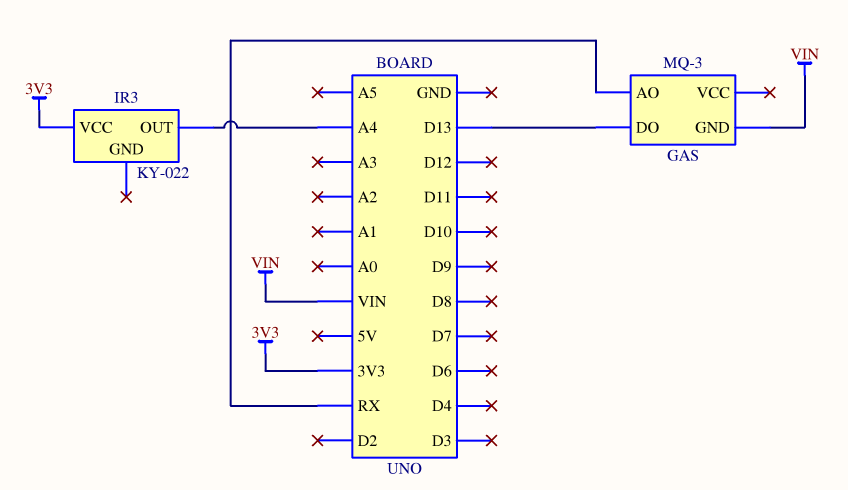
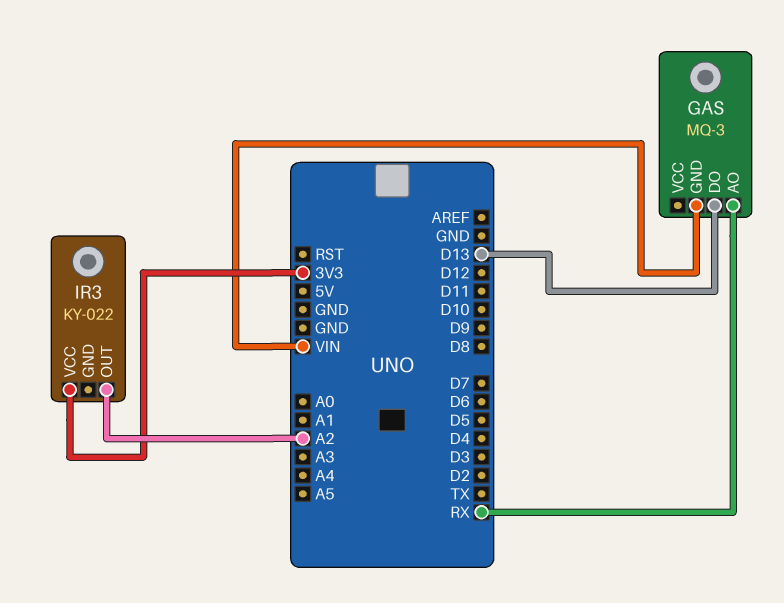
IR3 pin OUT: A4 -> A2

